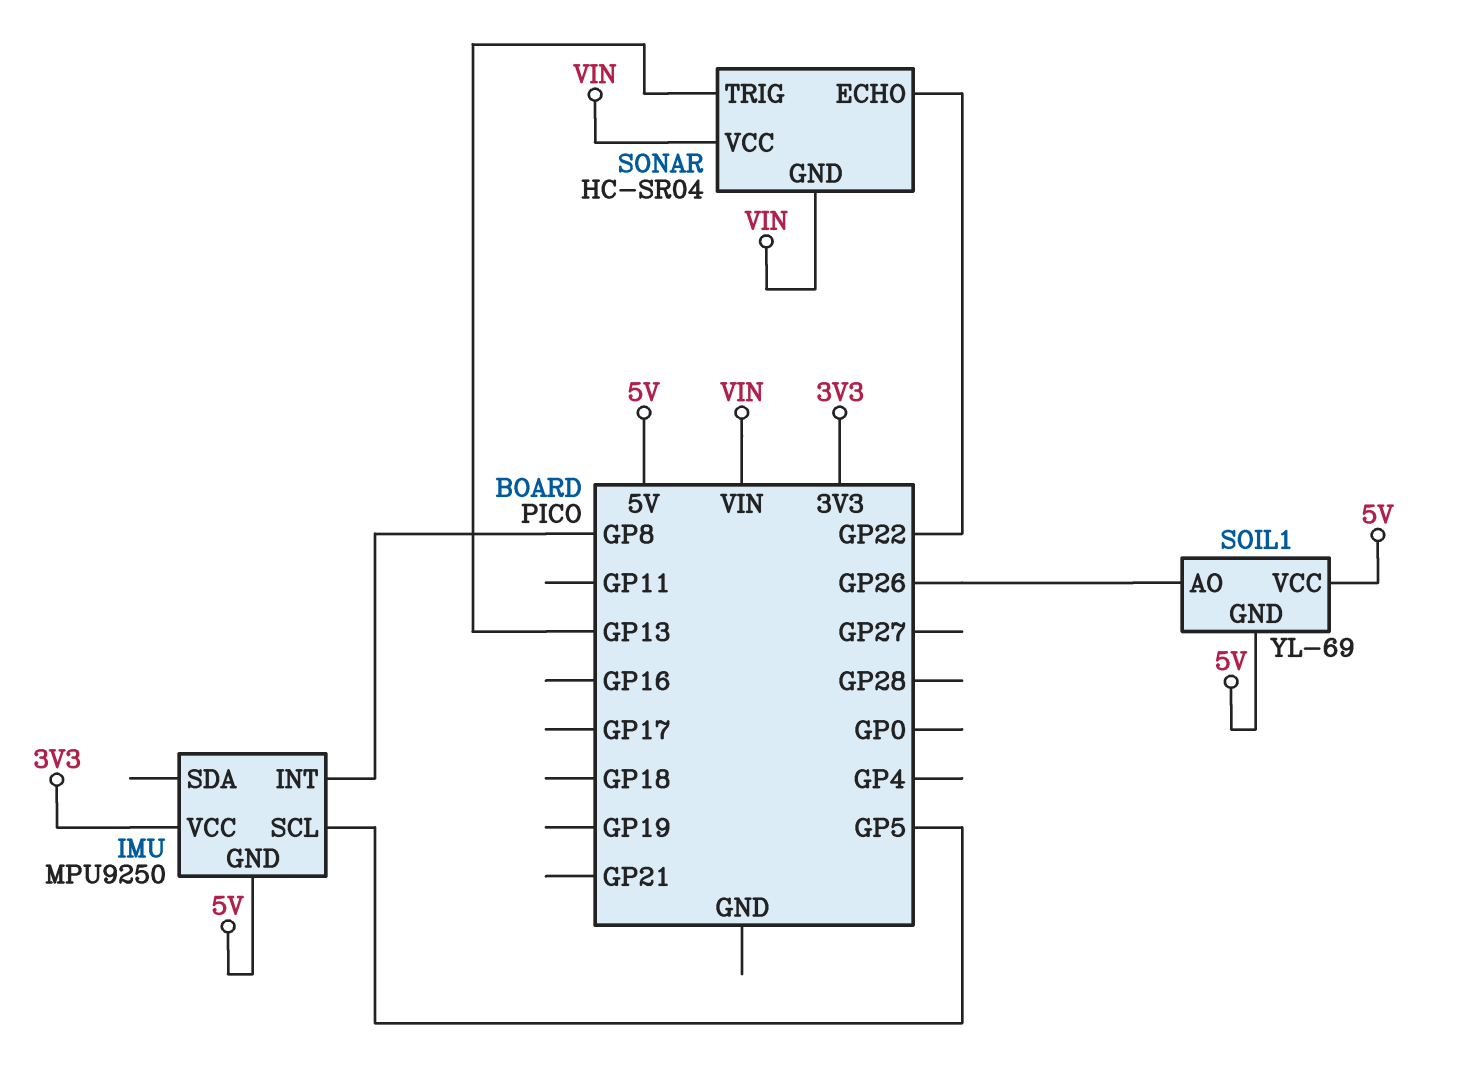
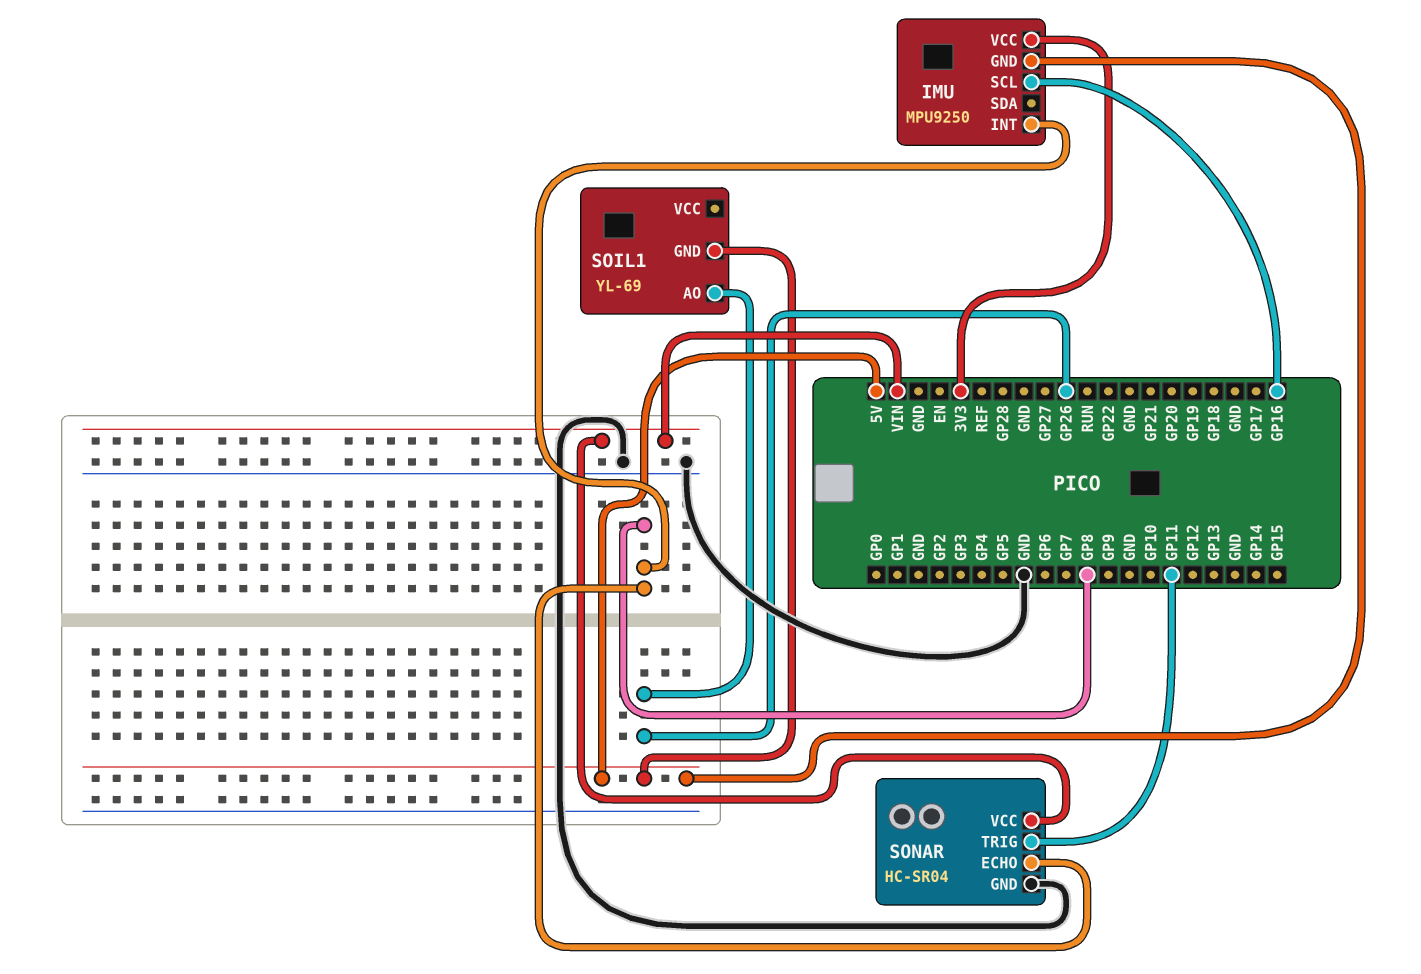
IMU pin SCL: GP5 -> GP16
SOIL1 pin VCC: 5V -> none
SONAR pin ECHO: GP22 -> GP8
SONAR pin GND: VIN -> GND
SONAR pin TRIG: GP13 -> GP11

